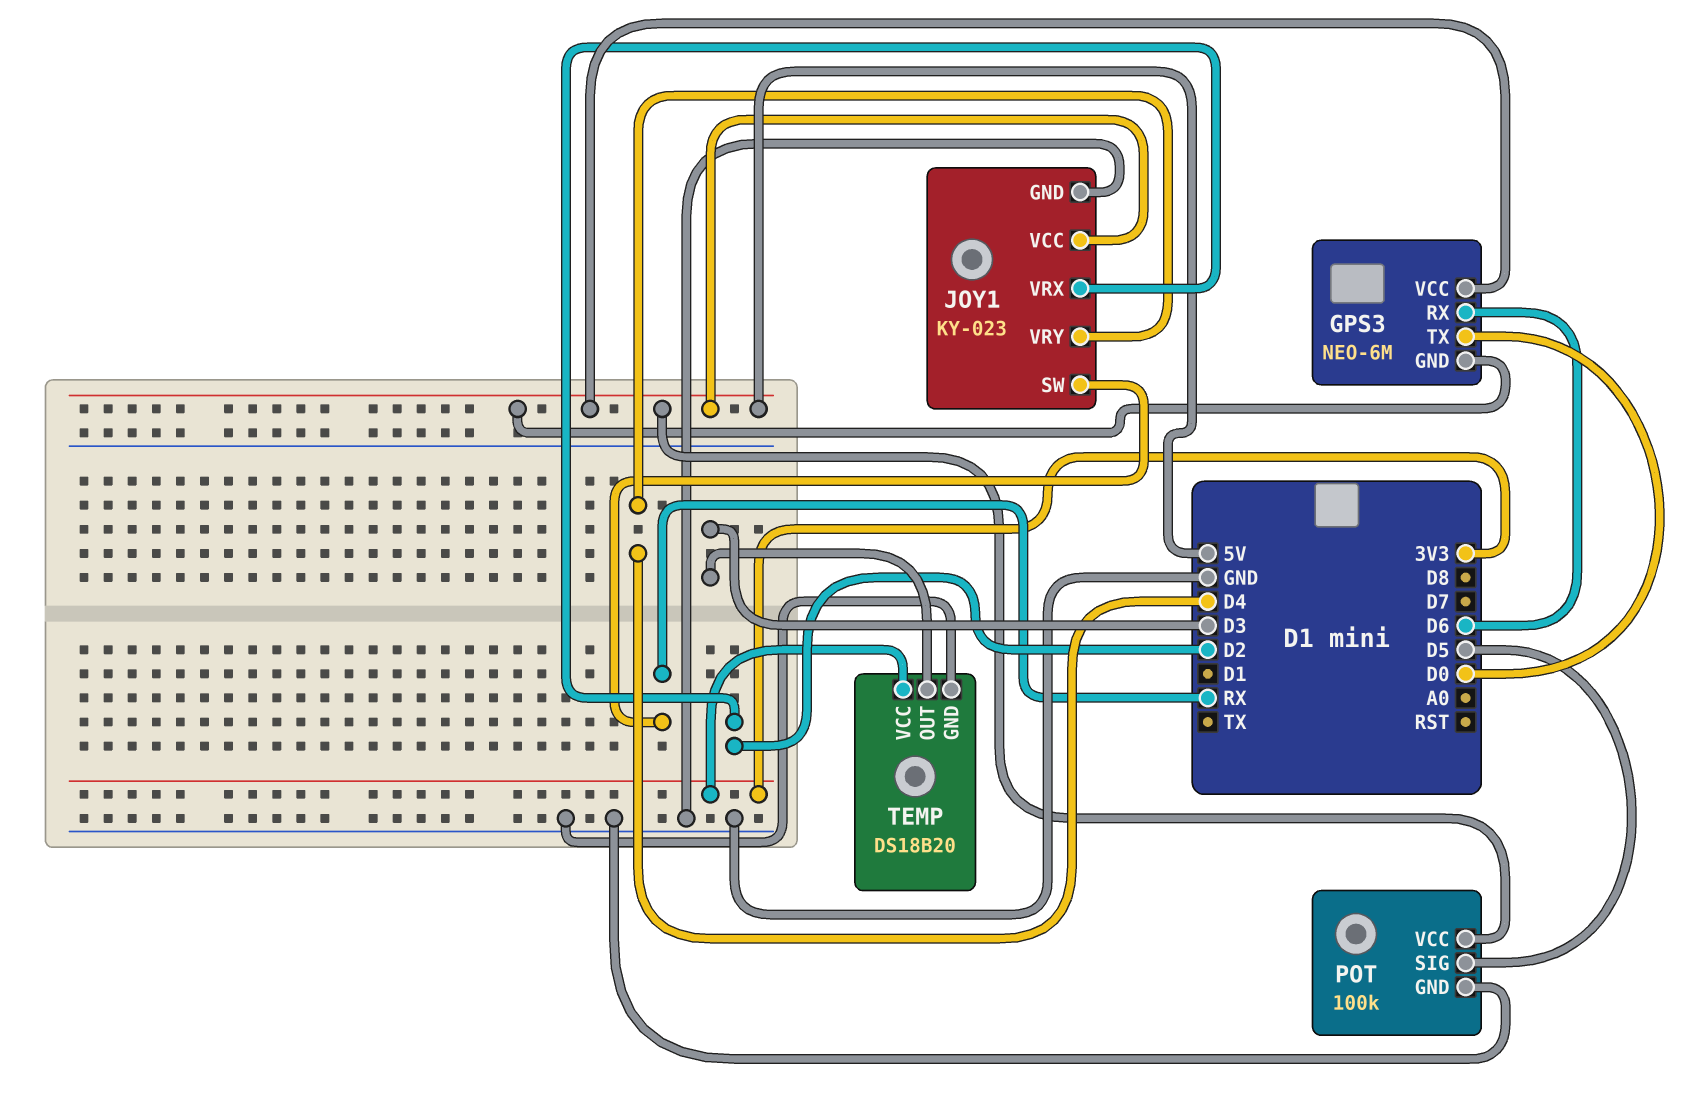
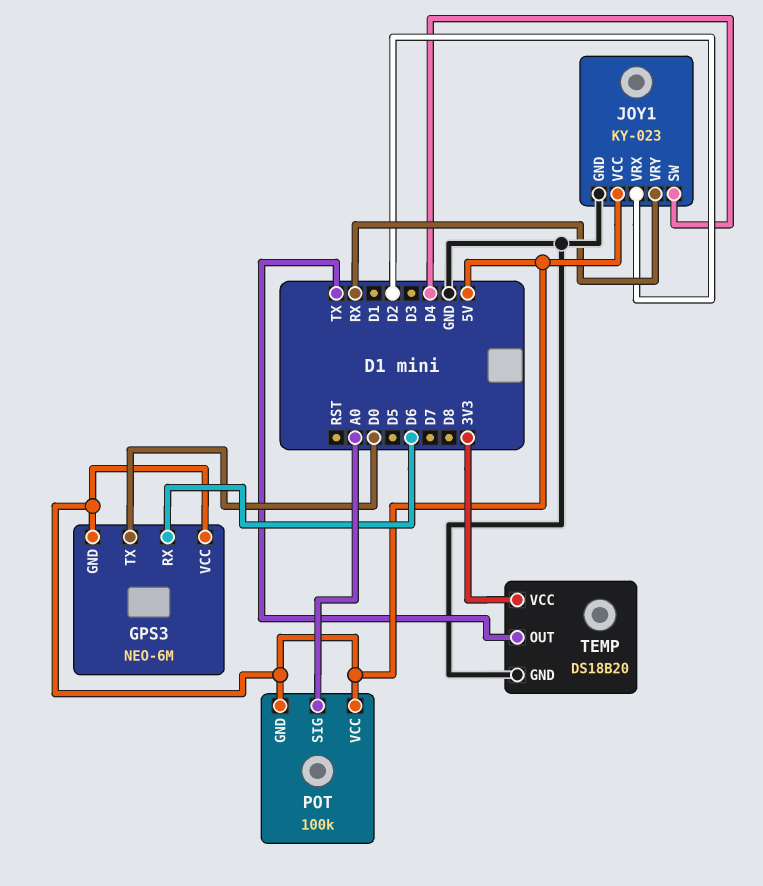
JOY1 pin SW: RX -> D4
JOY1 pin VRY: D4 -> RX
POT pin GND: GND -> 5V
POT pin SIG: D5 -> A0
TEMP pin OUT: D3 -> TX

